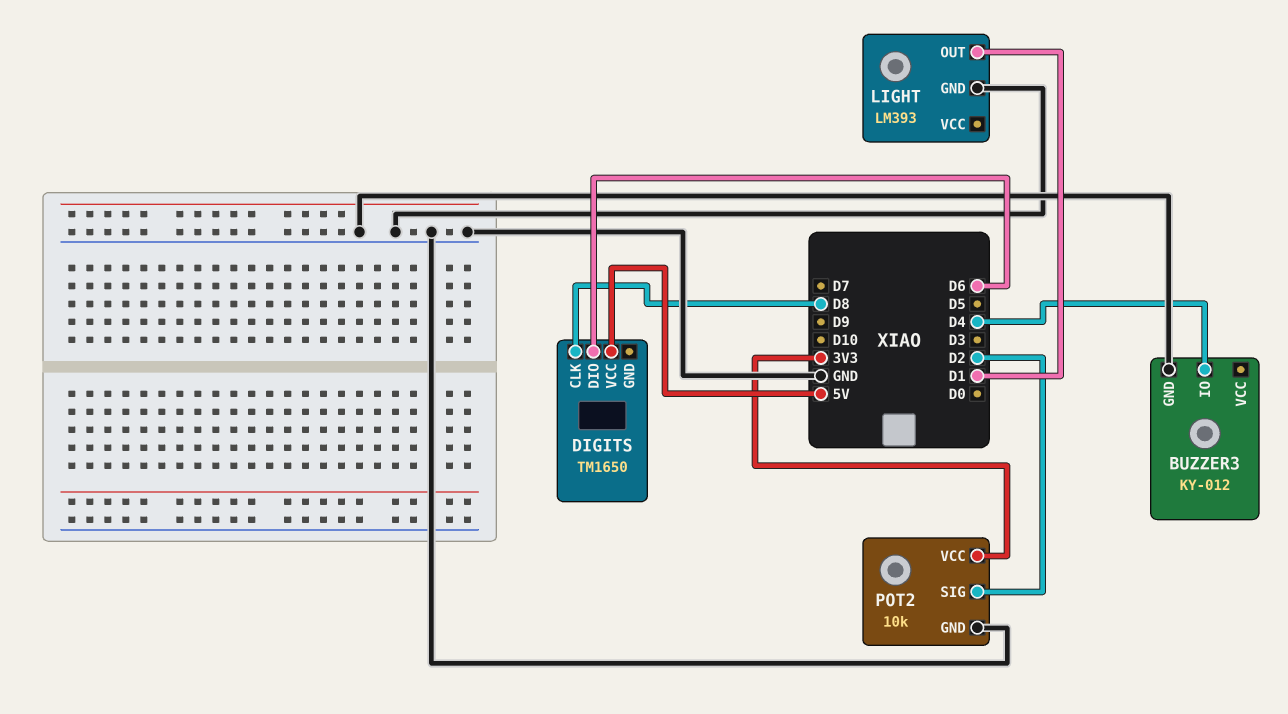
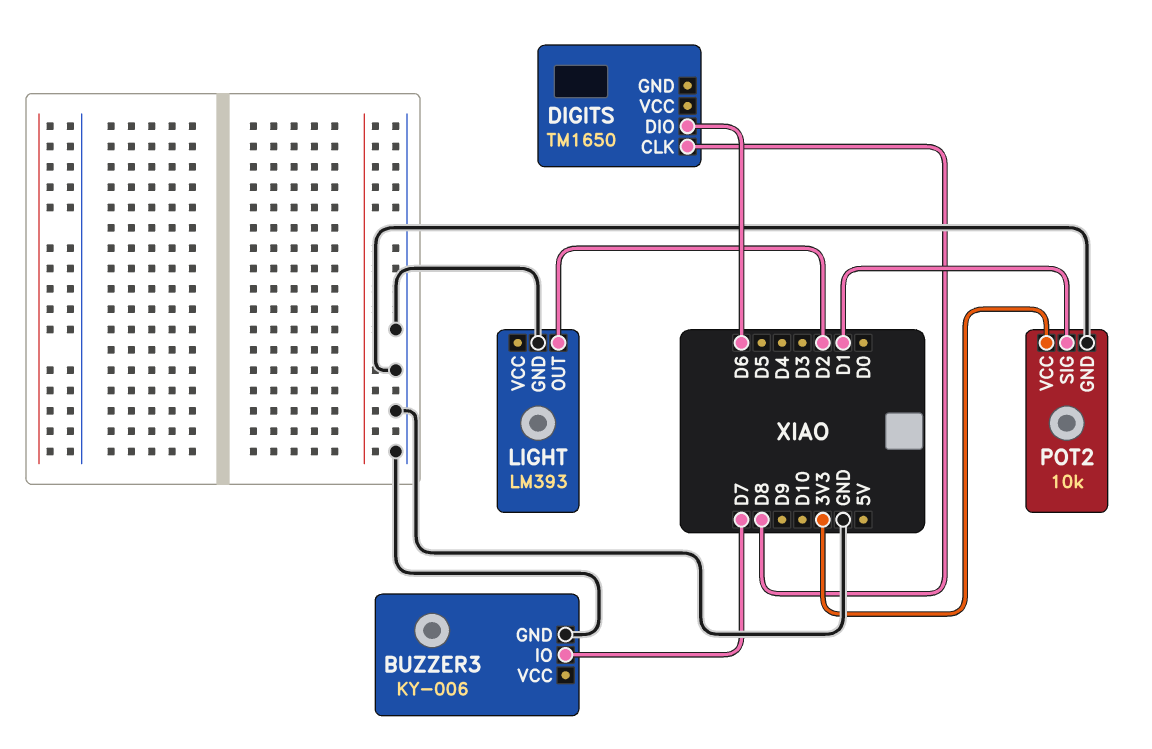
BUZZER3: KY-012 -> KY-006
BUZZER3 pin IO: D4 -> D7
DIGITS pin VCC: 5V -> none
LIGHT pin OUT: D1 -> D2
POT2 pin SIG: D2 -> D1

